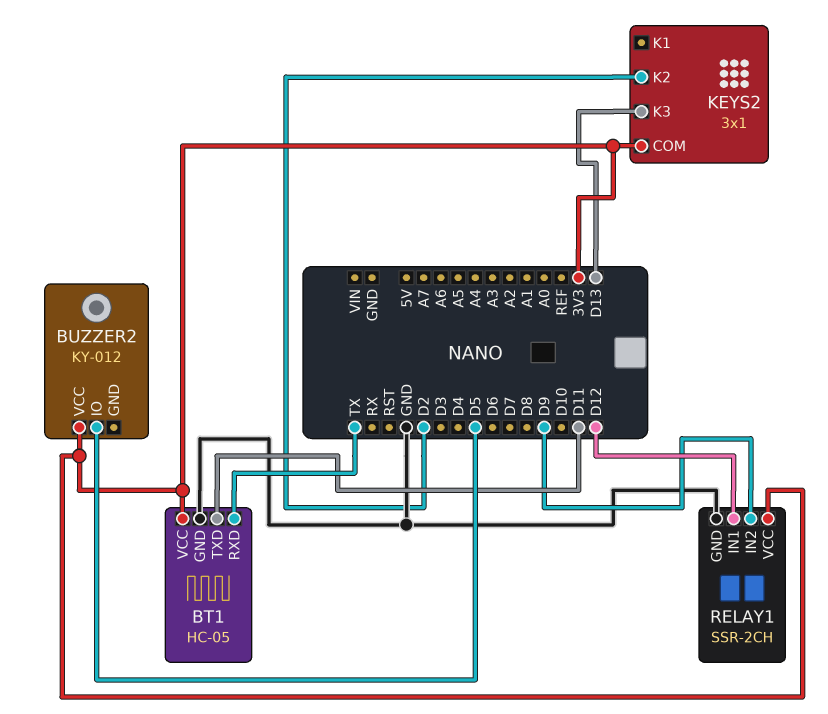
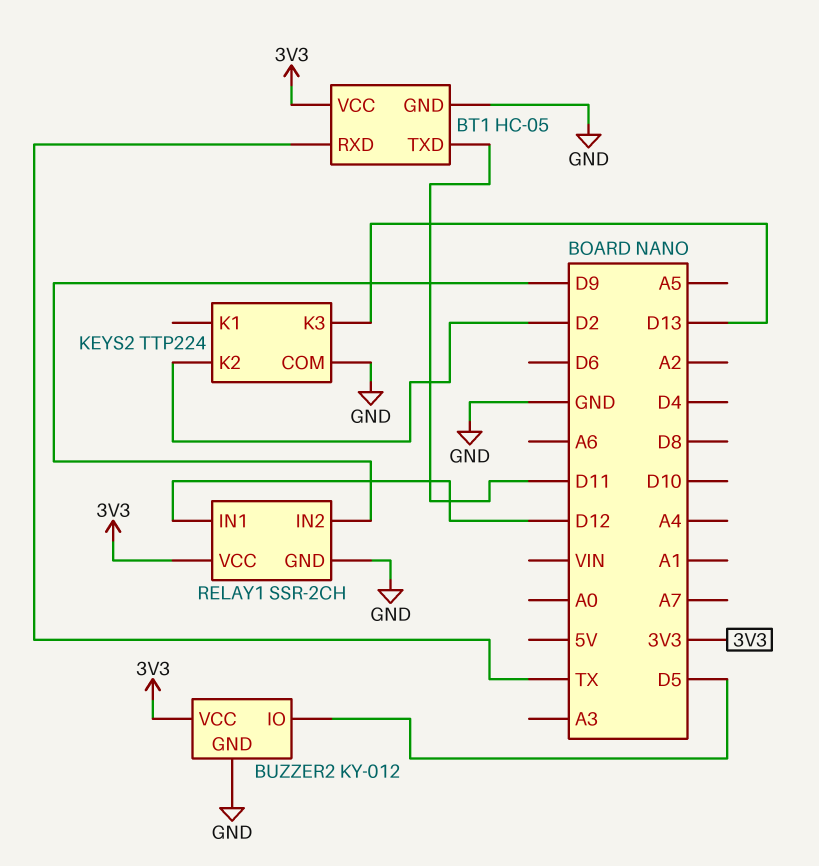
BUZZER2 pin GND: none -> GND
KEYS2: 3x1 -> TTP224
KEYS2 pin COM: 3V3 -> GND

